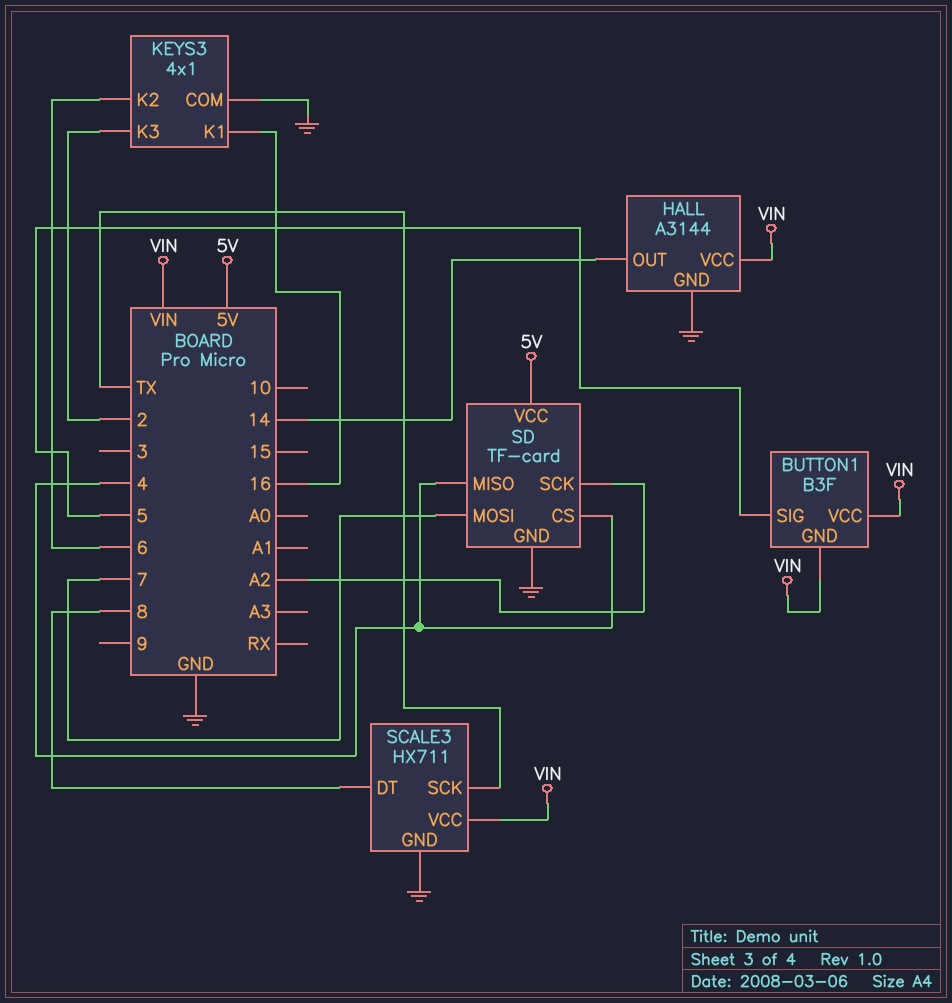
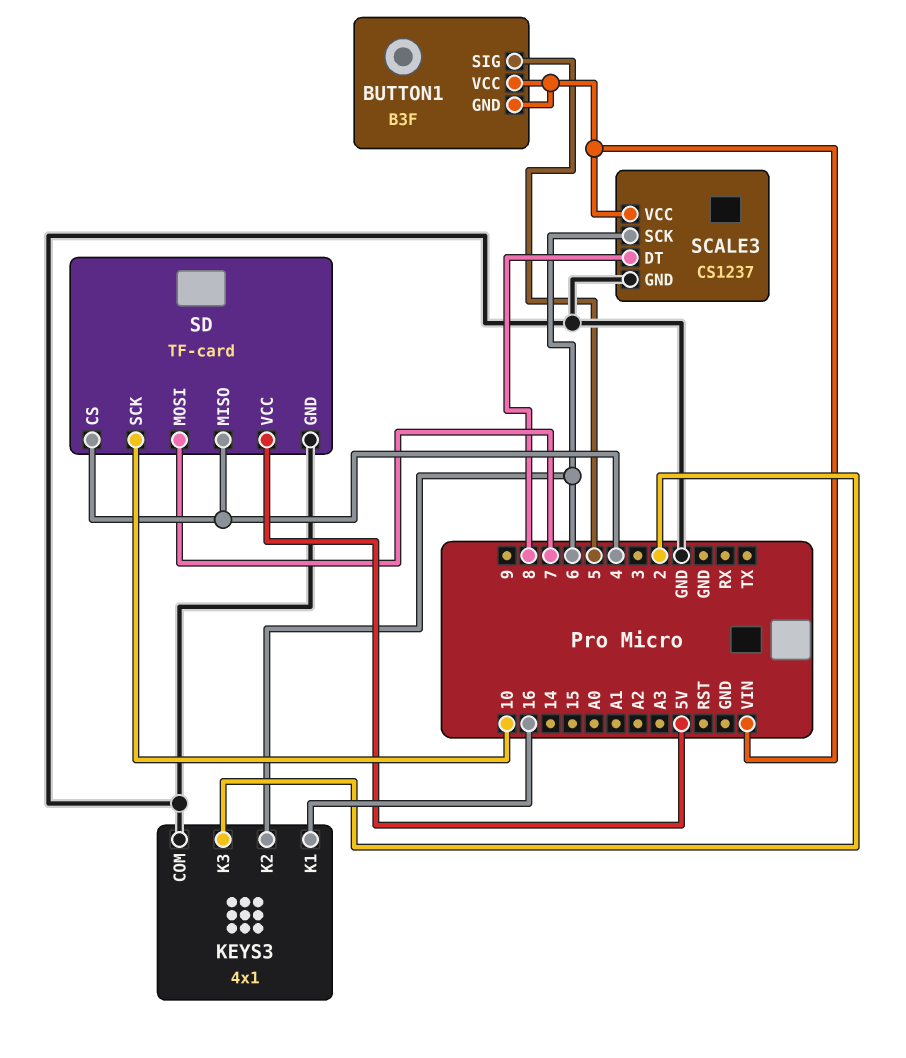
HALL: A3144 -> none
HALL pin GND: GND -> none
HALL pin OUT: 14 -> none
HALL pin VCC: VIN -> none
SCALE3: HX711 -> CS1237
SCALE3 pin SCK: TX -> 6
SD pin SCK: A2 -> 10

